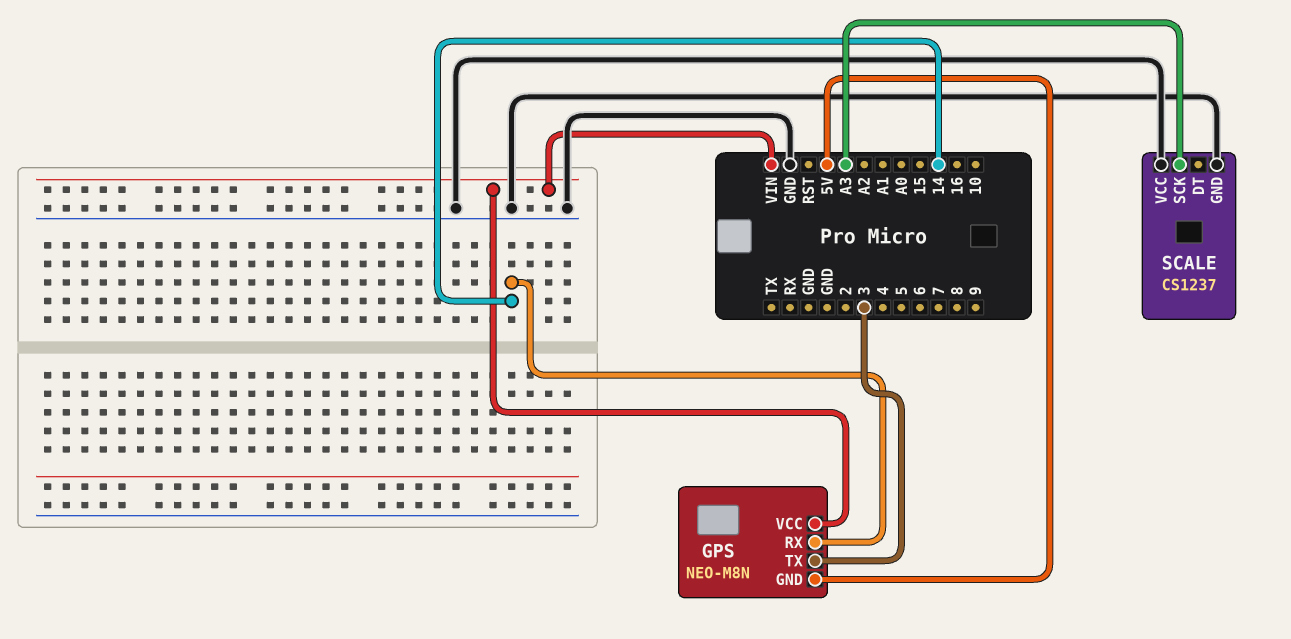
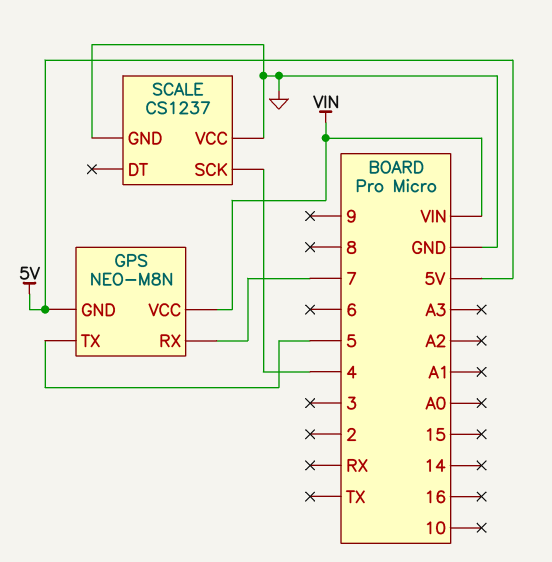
GPS pin RX: 14 -> 7
GPS pin TX: 3 -> 5
SCALE pin SCK: A3 -> 4

